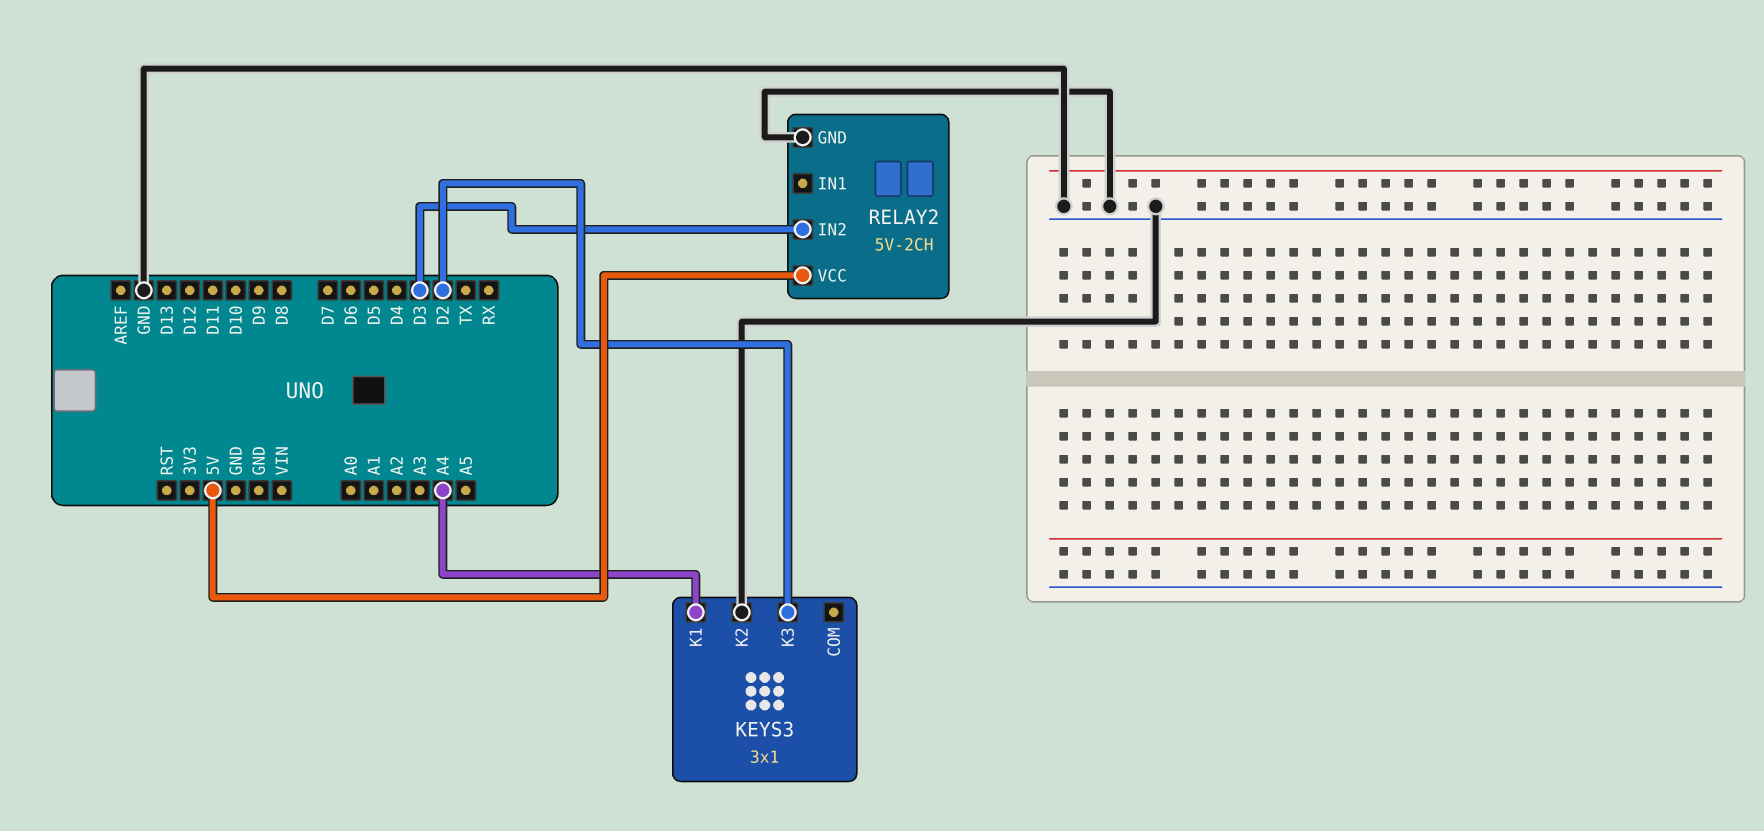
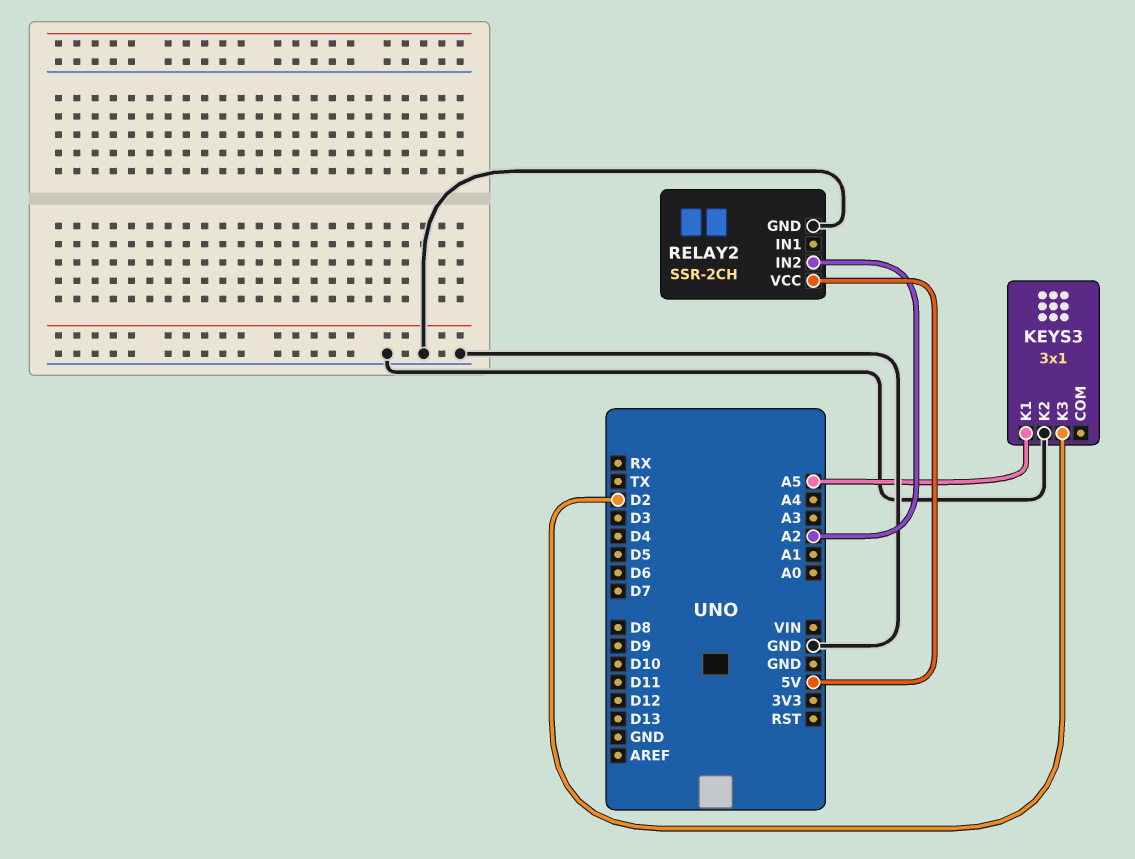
KEYS3 pin K1: A4 -> A5
RELAY2: 5V-2CH -> SSR-2CH
RELAY2 pin IN2: D3 -> A2

